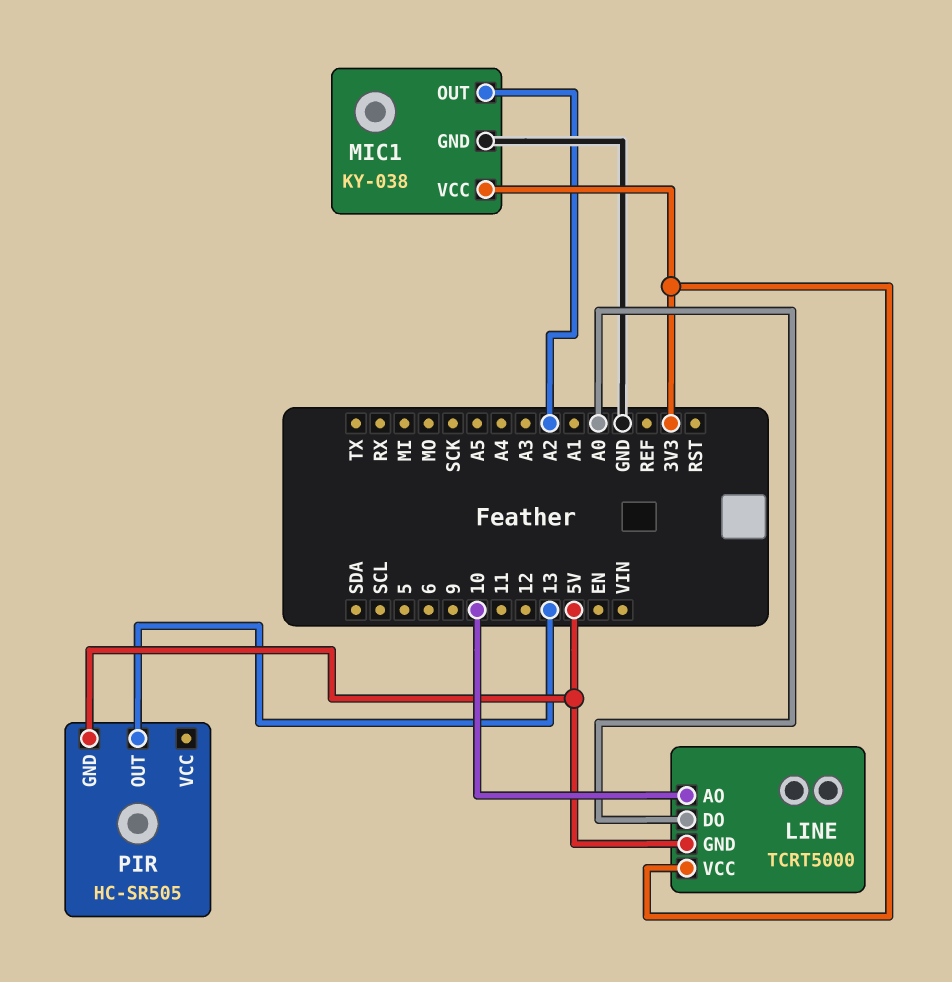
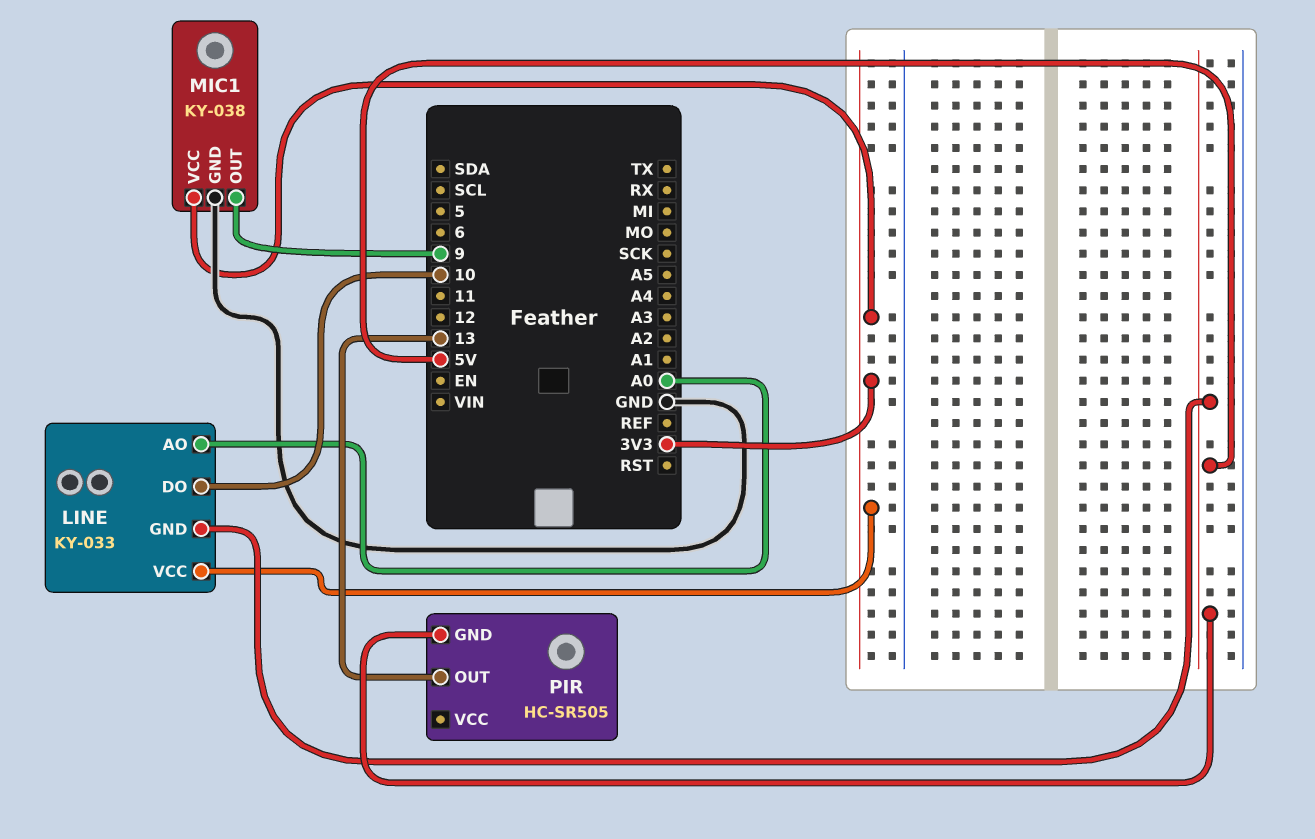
LINE: TCRT5000 -> KY-033
LINE pin AO: 10 -> A0
LINE pin DO: A0 -> 10
MIC1 pin OUT: A2 -> 9

